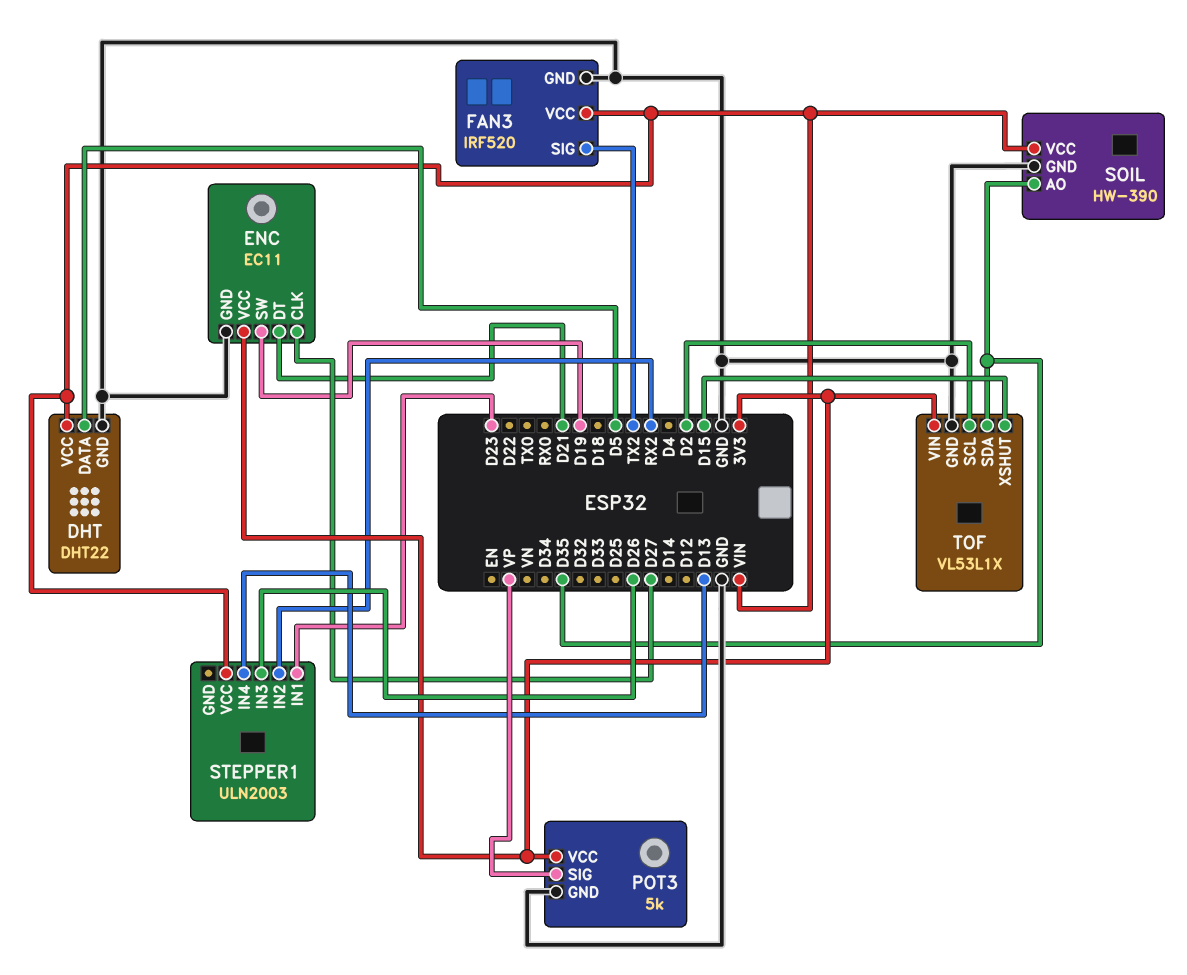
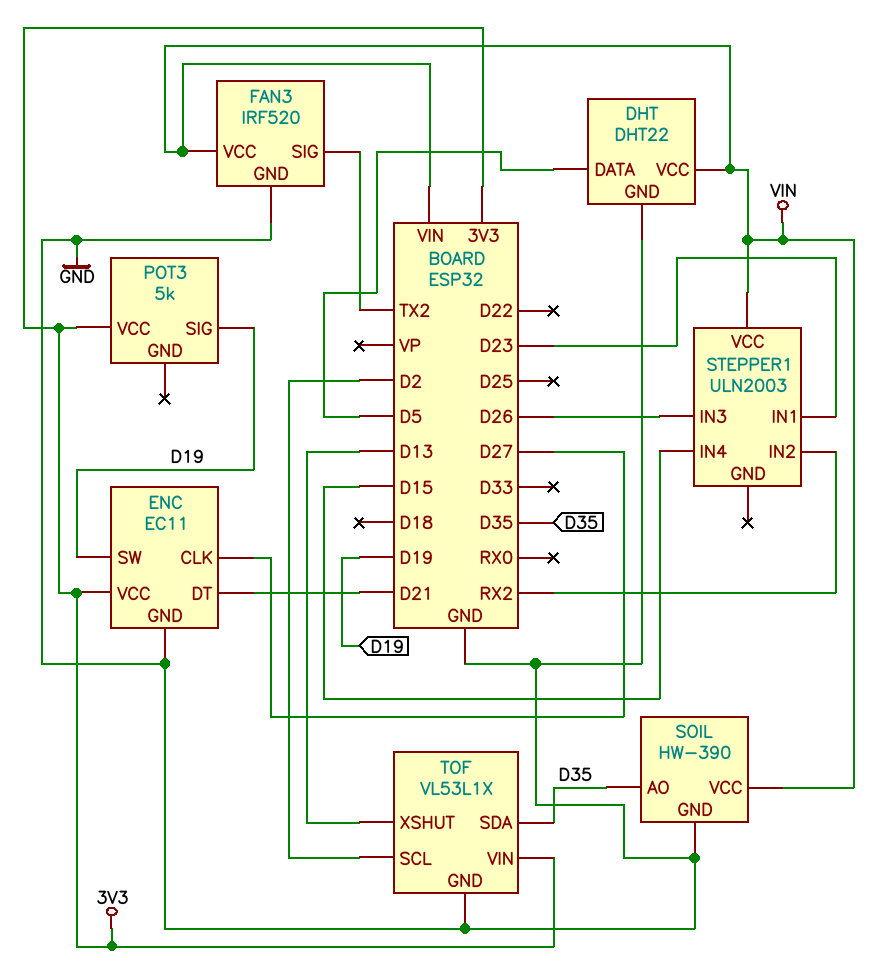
POT3 pin GND: GND -> none
POT3 pin SIG: VP -> D19
STEPPER1 pin IN4: D13 -> D15
TOF pin XSHUT: D15 -> D13

